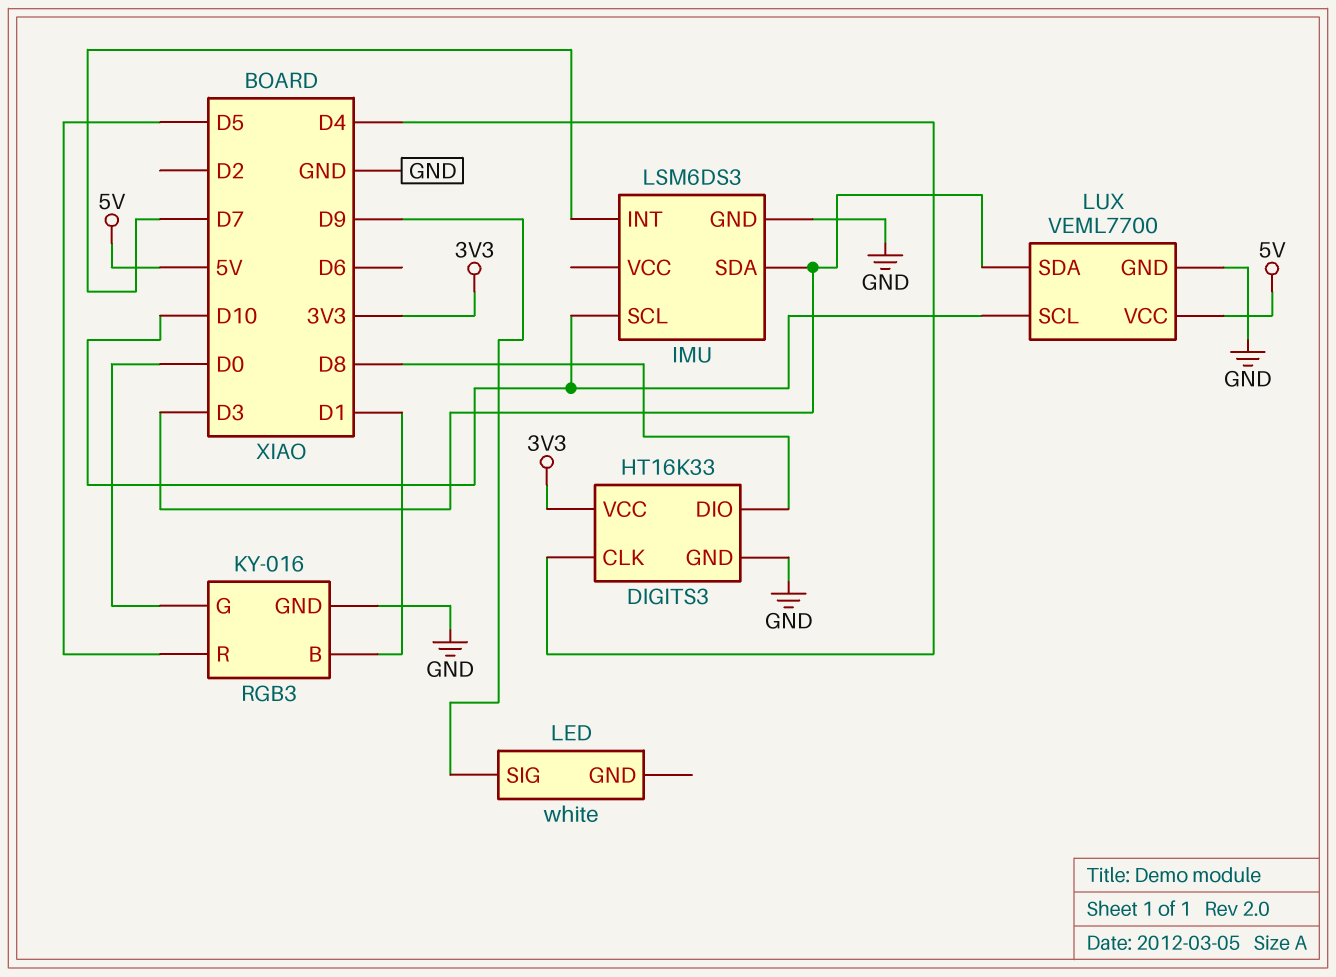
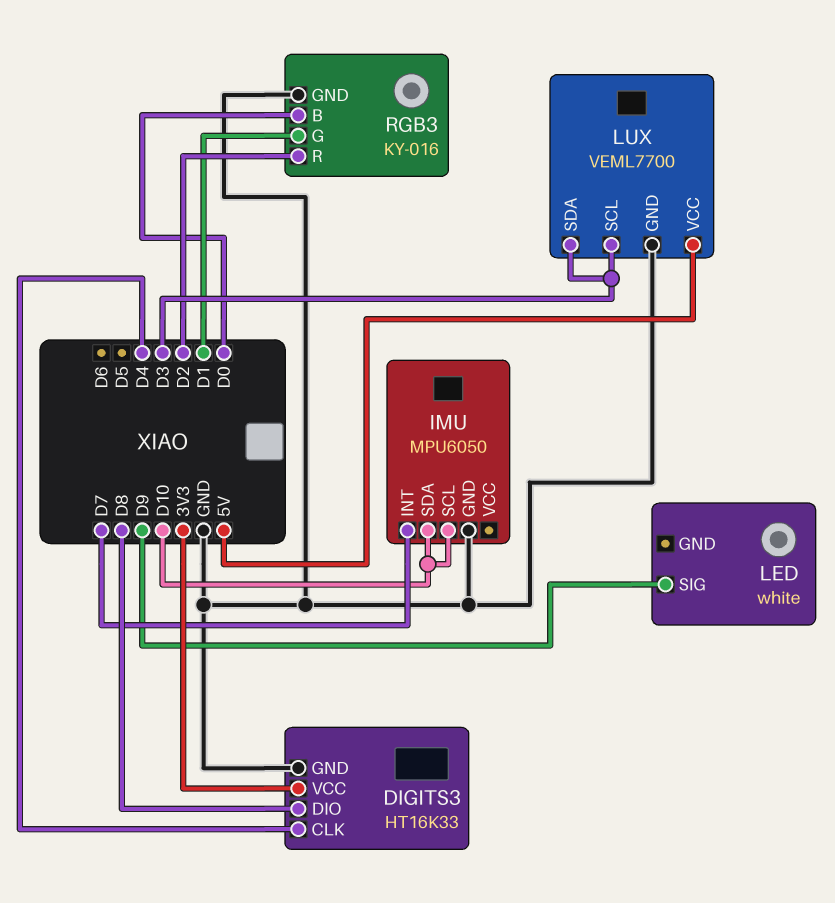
IMU: LSM6DS3 -> MPU6050
IMU pin SDA: D3 -> D10
LUX pin SCL: D10 -> D3
RGB3 pin B: D1 -> D0
RGB3 pin G: D0 -> D1
RGB3 pin R: D5 -> D2

